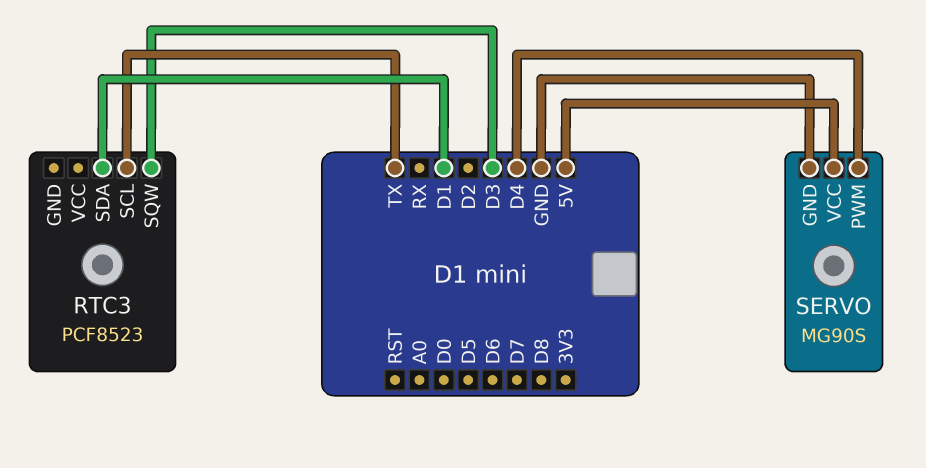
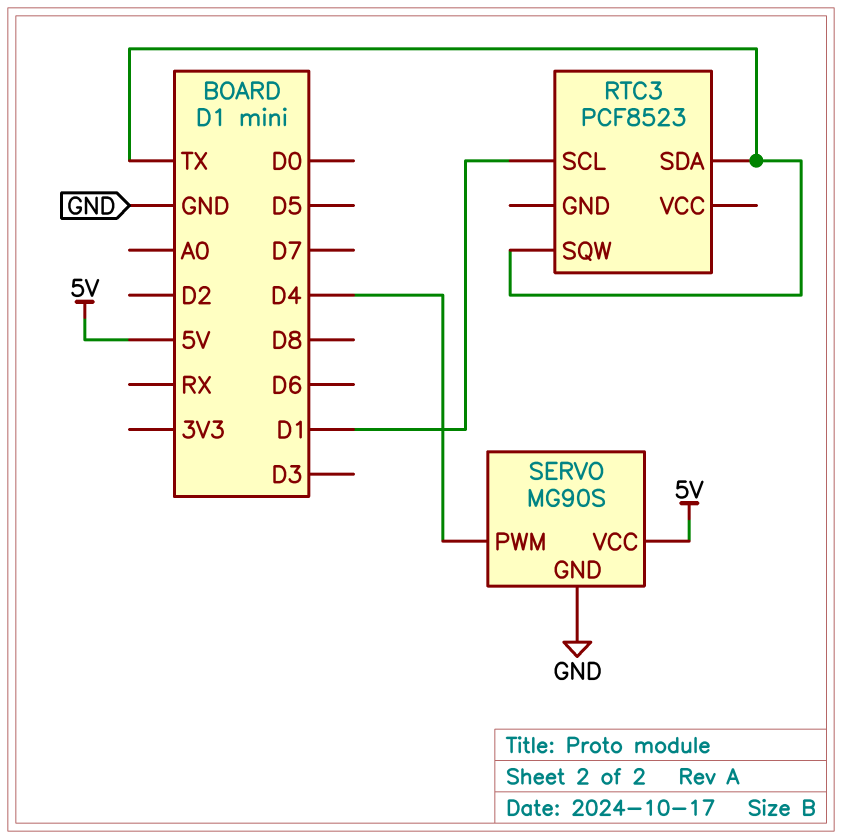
RTC3 pin SCL: TX -> D1
RTC3 pin SDA: D1 -> TX
RTC3 pin SQW: D3 -> TX

